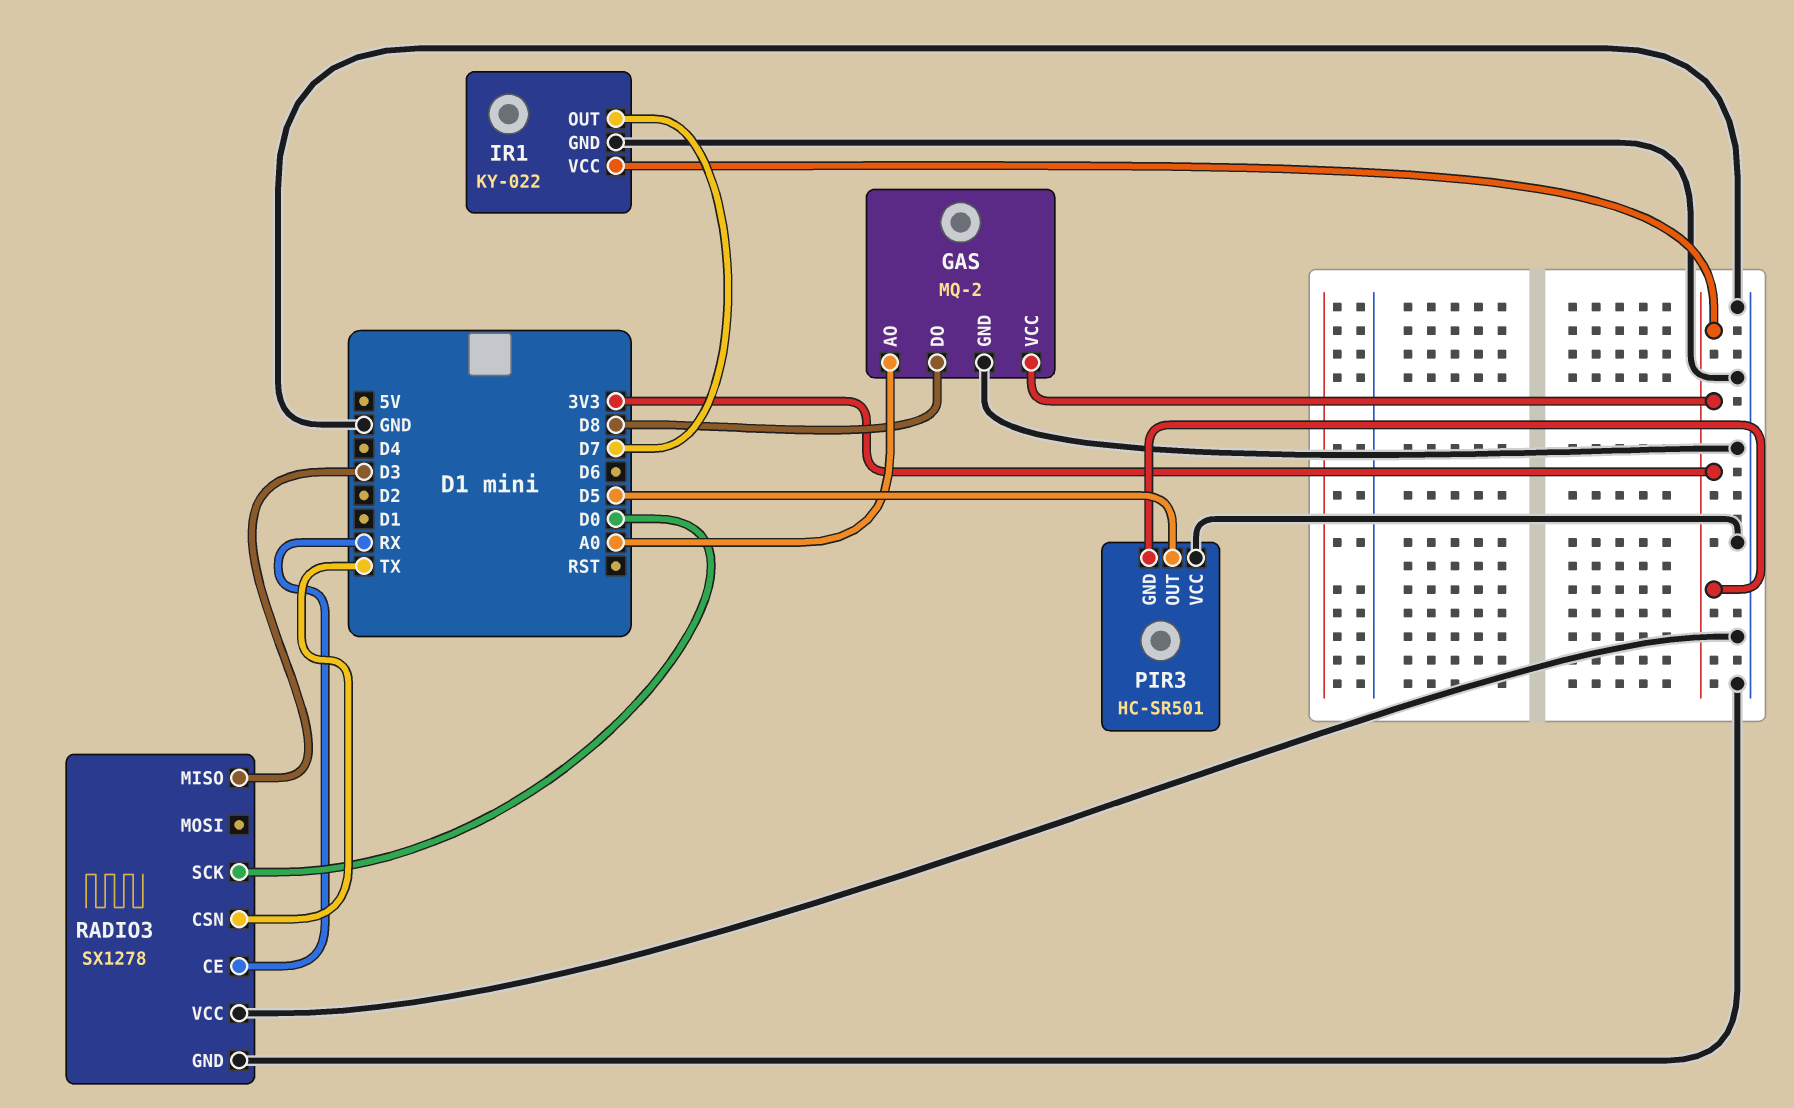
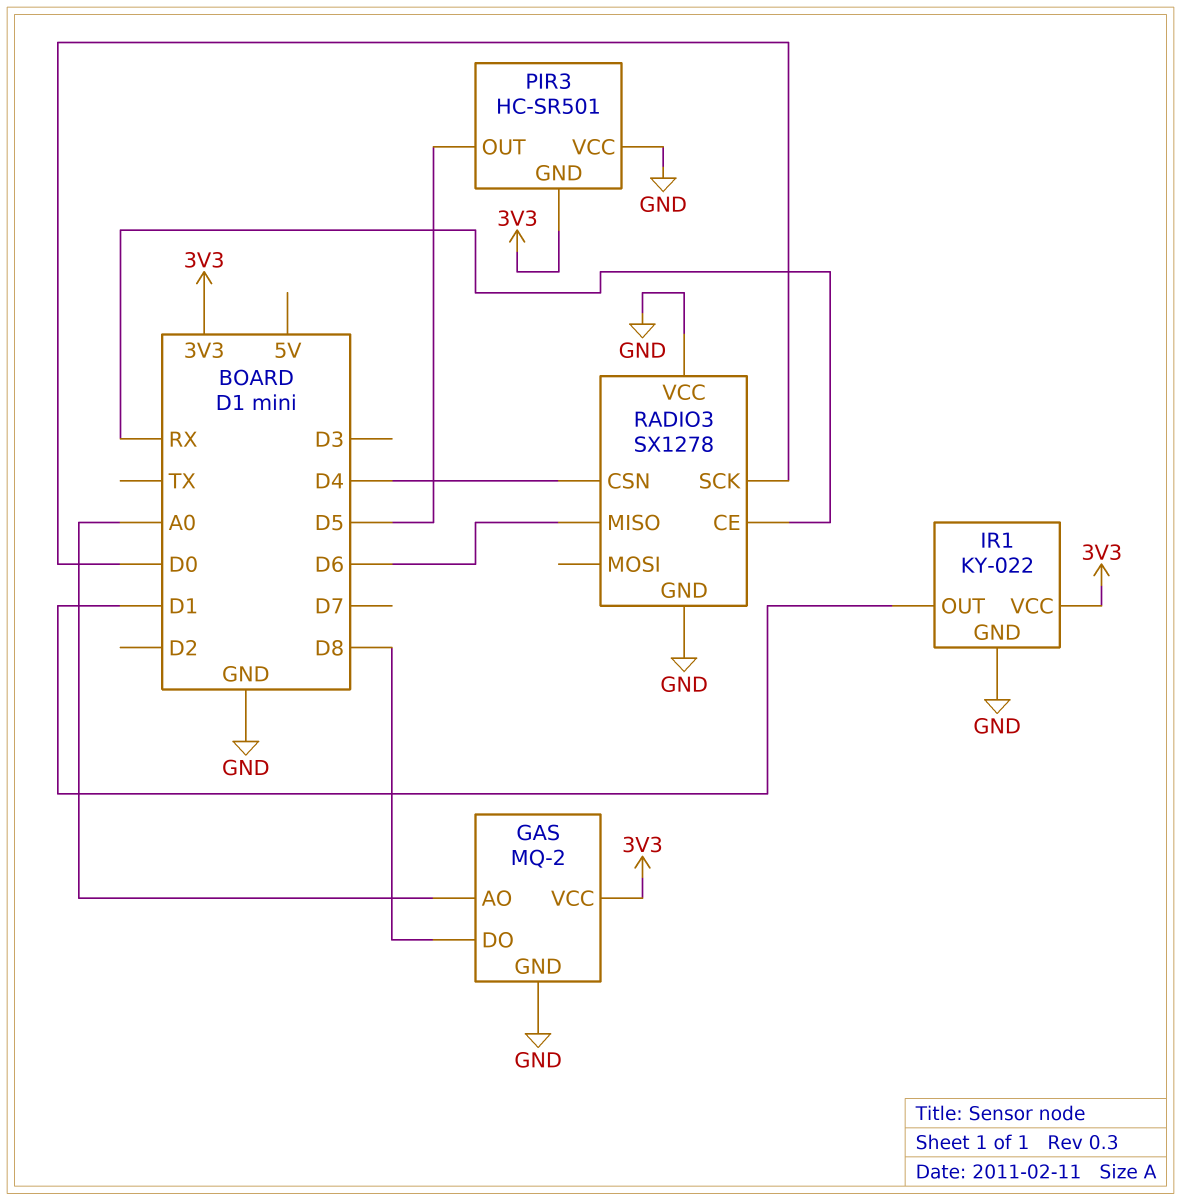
IR1 pin OUT: D7 -> D1
RADIO3 pin CSN: TX -> D4
RADIO3 pin MISO: D3 -> D6

